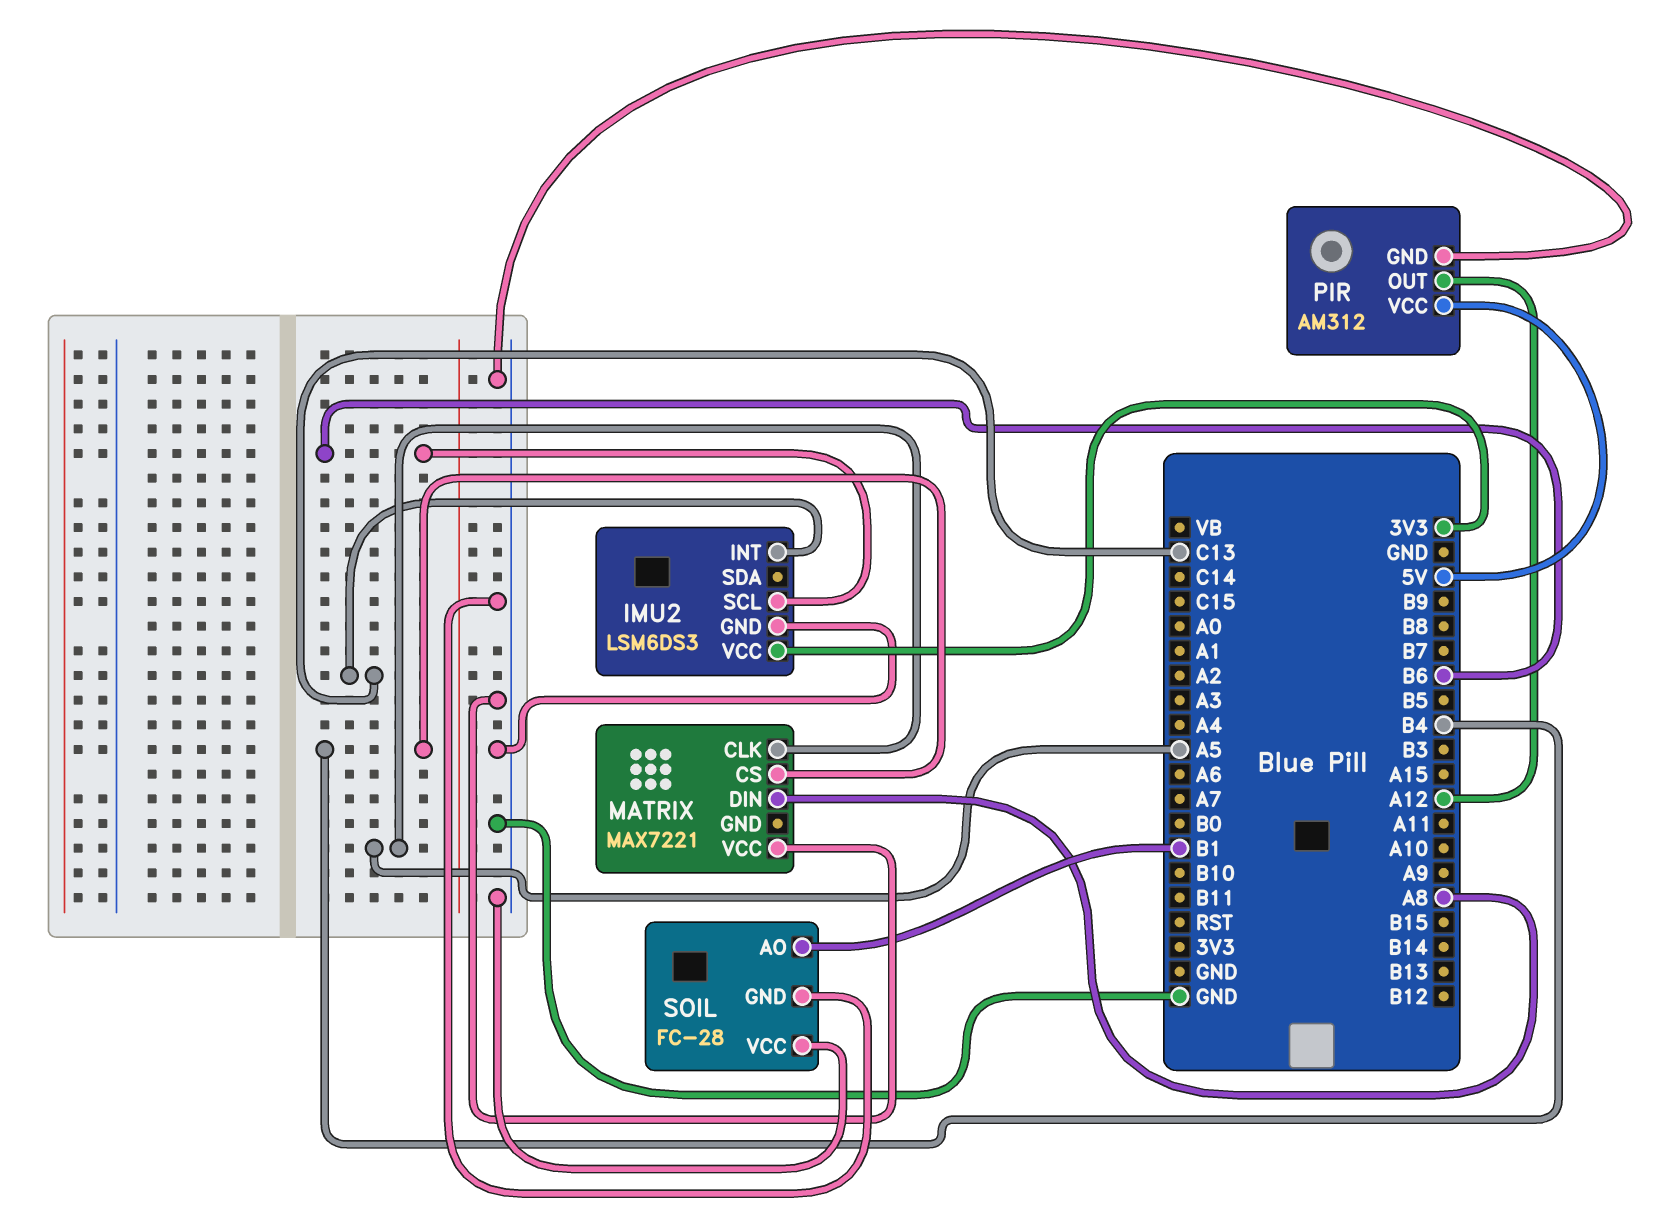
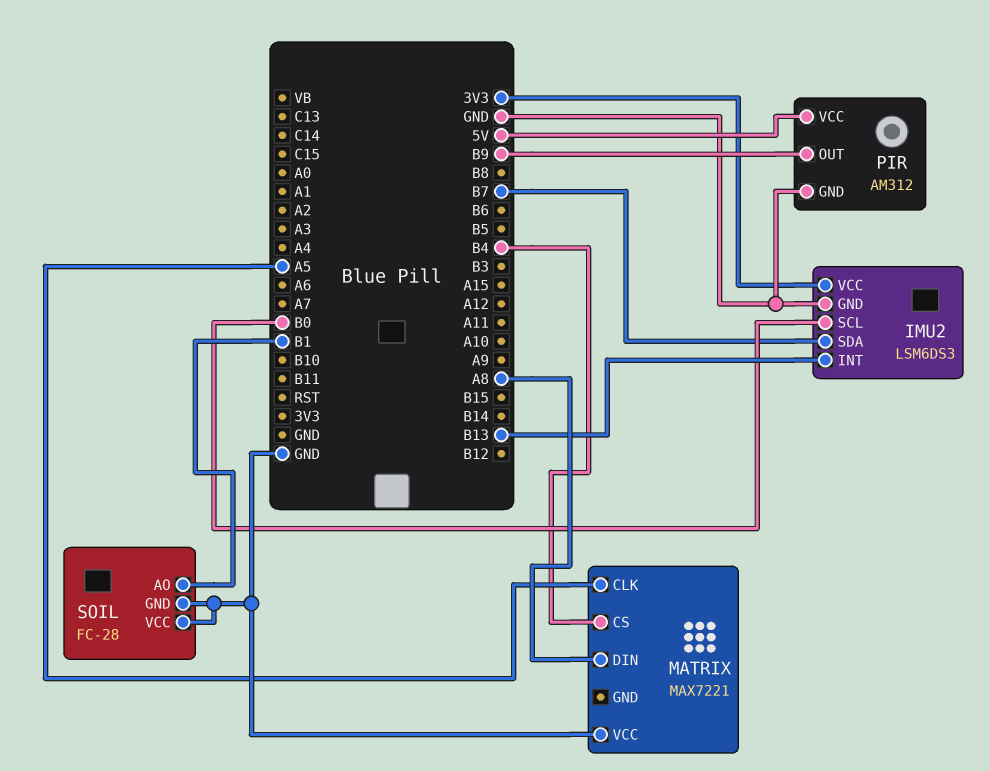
IMU2 pin INT: C13 -> B13
IMU2 pin SCL: B6 -> B0
IMU2 pin SDA: none -> B7
PIR pin OUT: A12 -> B9

